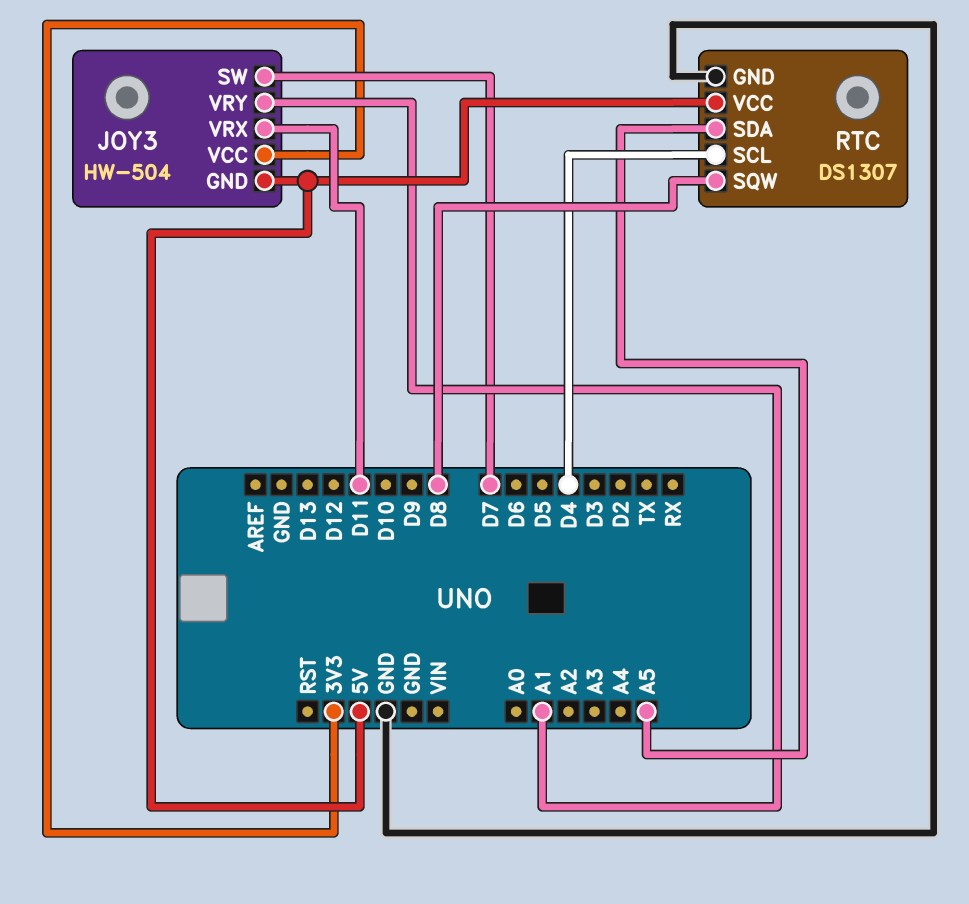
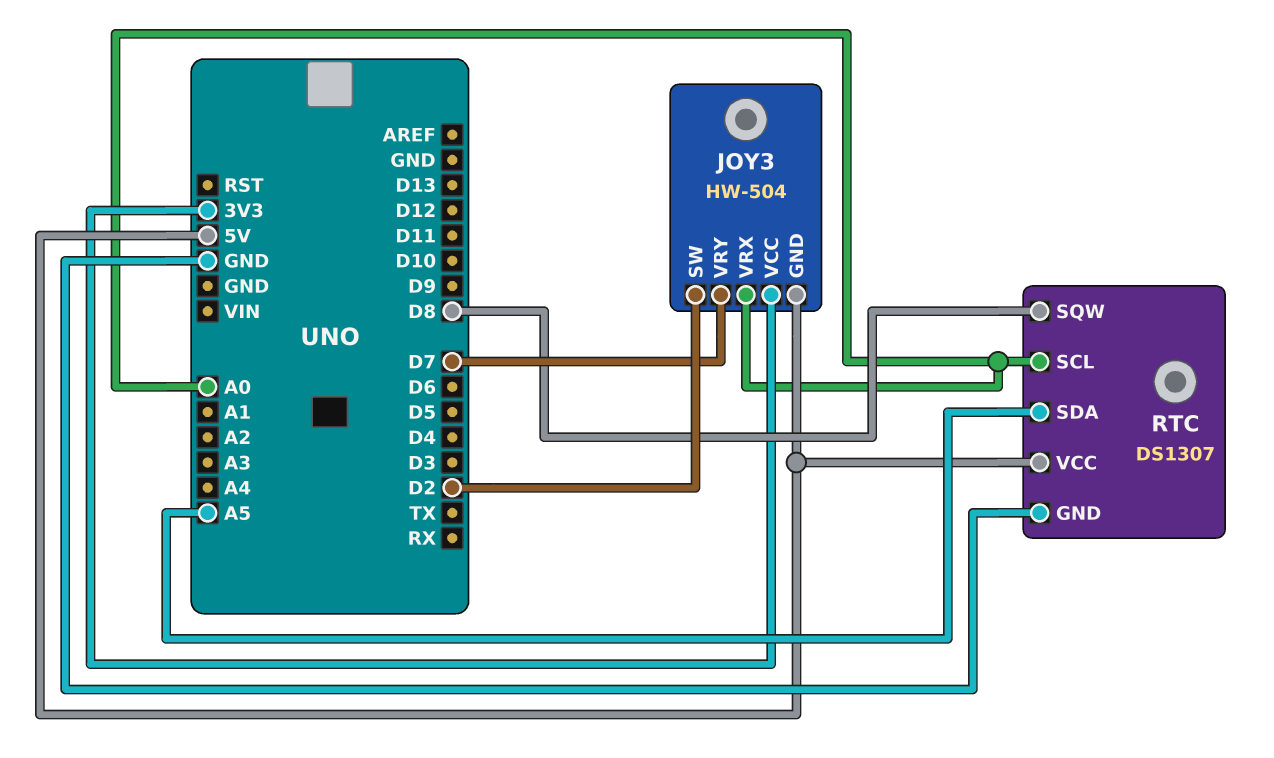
JOY3 pin SW: D7 -> D2
JOY3 pin VRX: D11 -> A0
JOY3 pin VRY: A1 -> D7
RTC pin SCL: D4 -> A0

